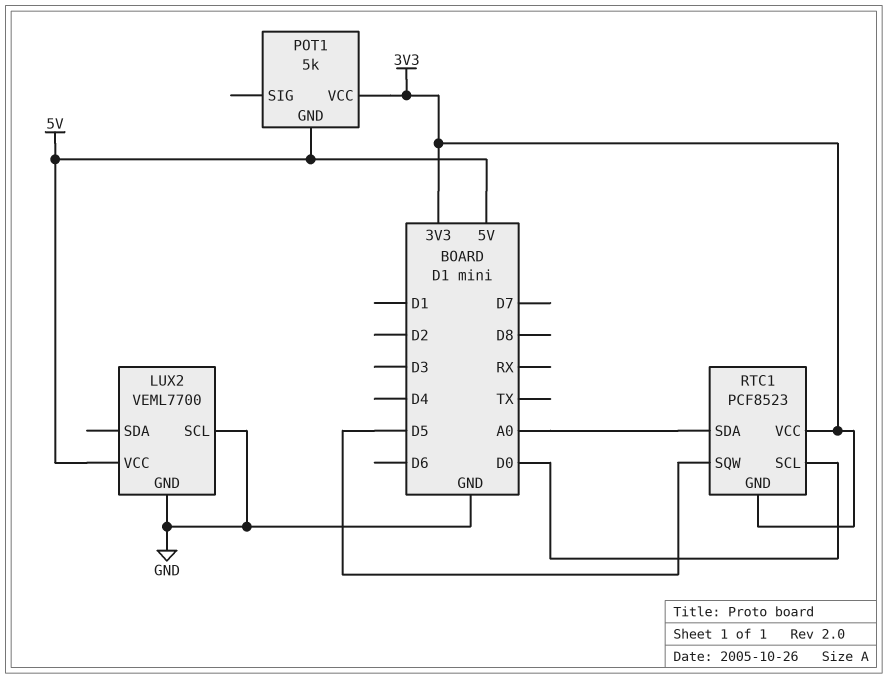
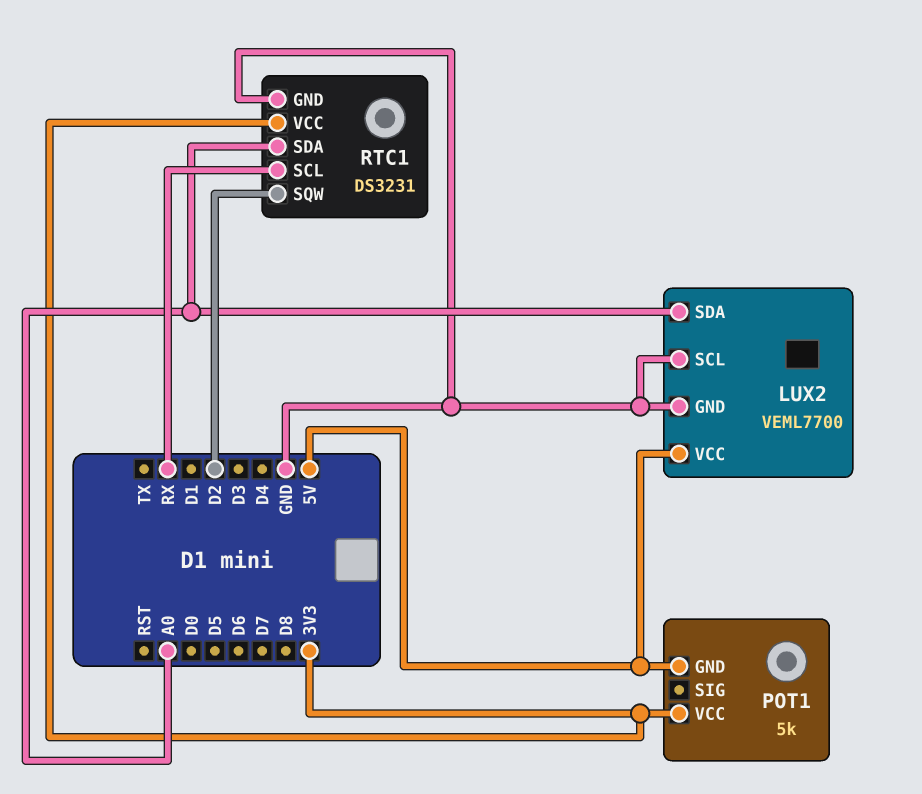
LUX2 pin SDA: none -> A0
RTC1: PCF8523 -> DS3231
RTC1 pin GND: 3V3 -> GND
RTC1 pin SCL: D0 -> RX
RTC1 pin SQW: D5 -> D2

